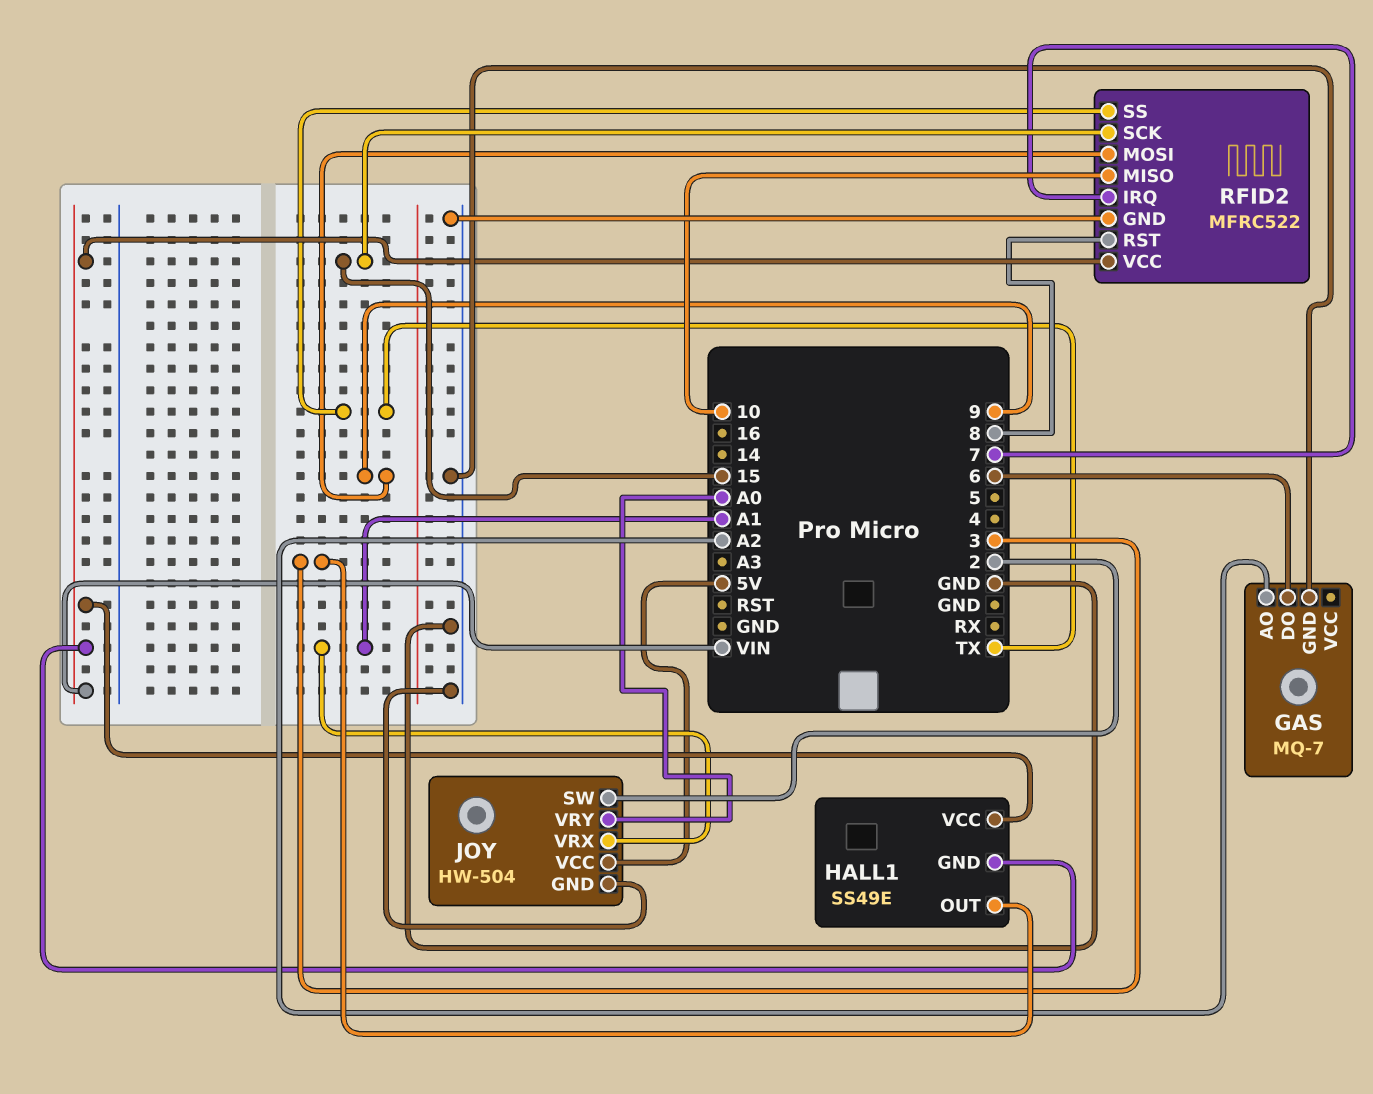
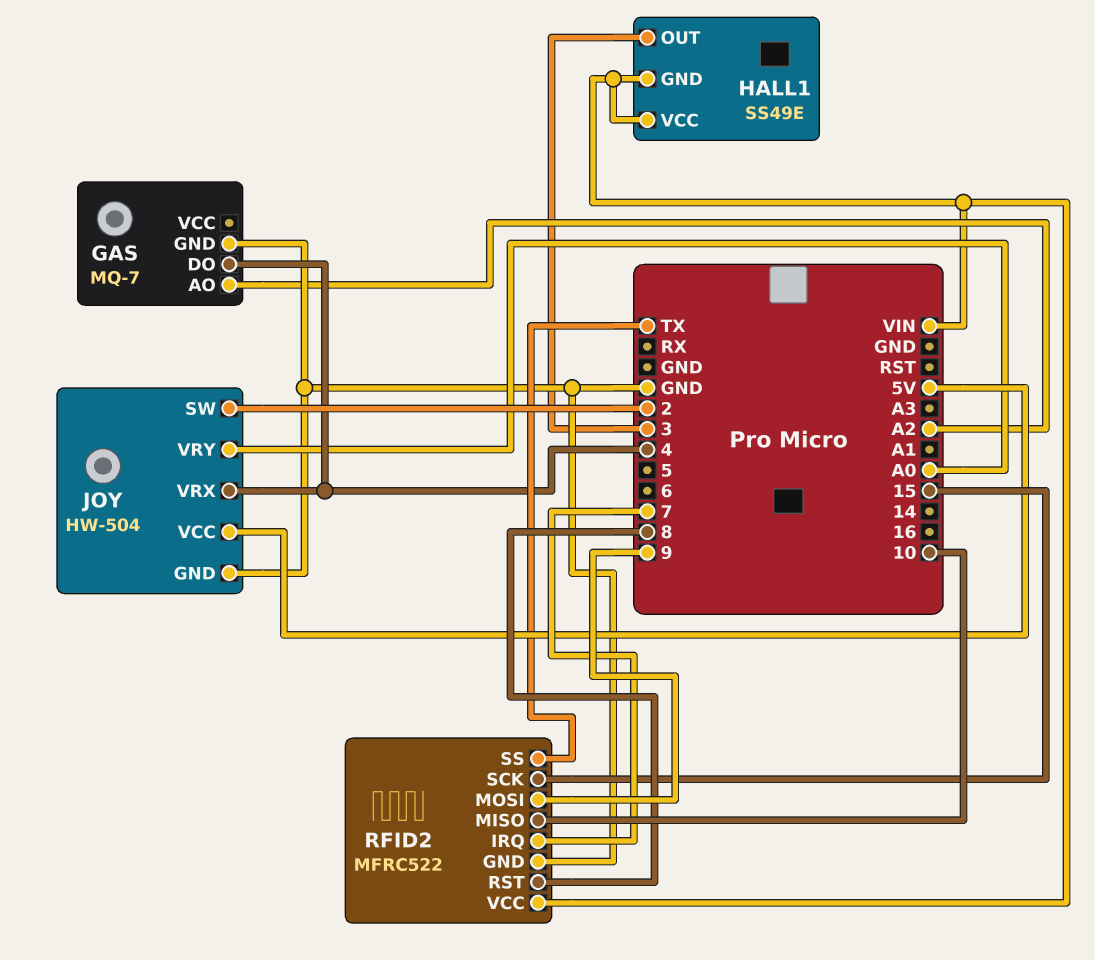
GAS pin DO: 6 -> 4
JOY pin VRX: A1 -> 4

